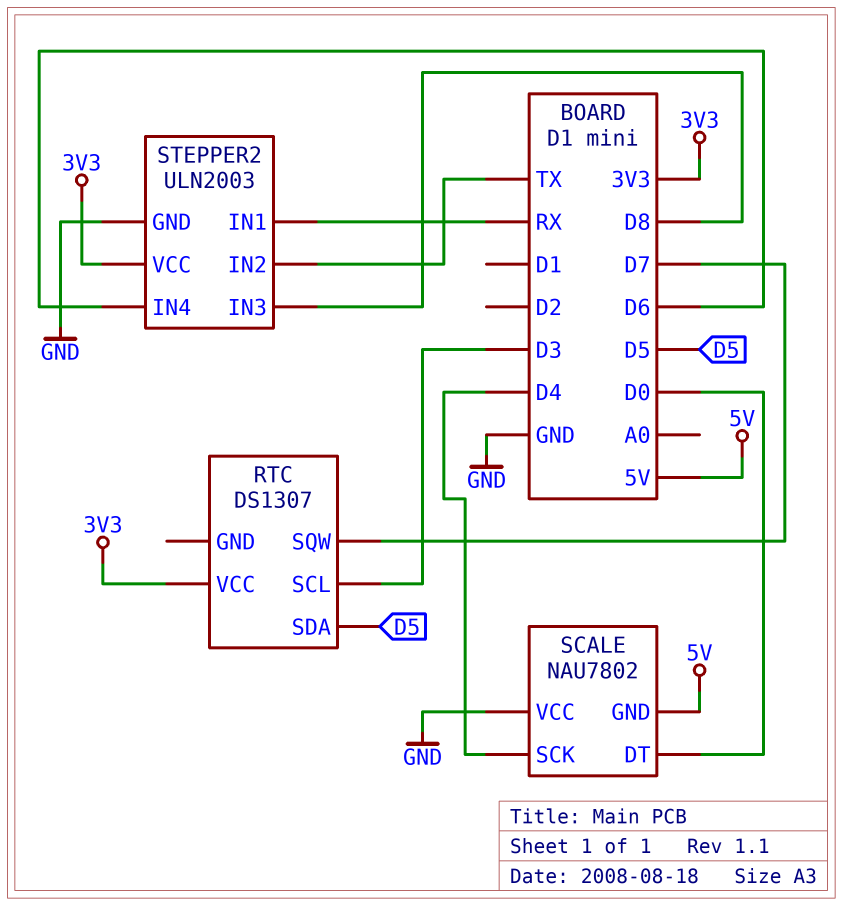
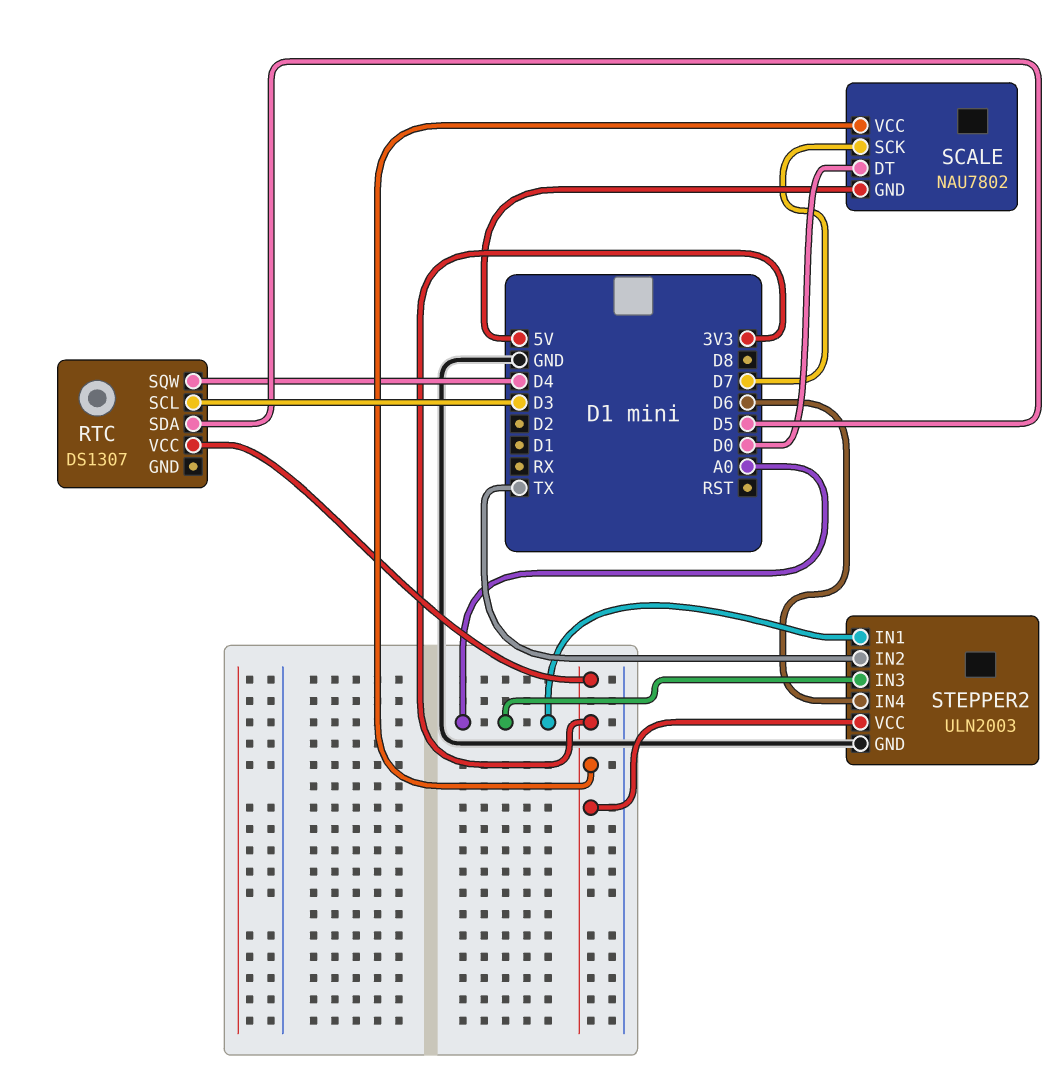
RTC pin SQW: D7 -> D4
SCALE pin SCK: D4 -> D7
SCALE pin VCC: GND -> 3V3
STEPPER2 pin IN1: RX -> A0
STEPPER2 pin IN3: D8 -> A0

